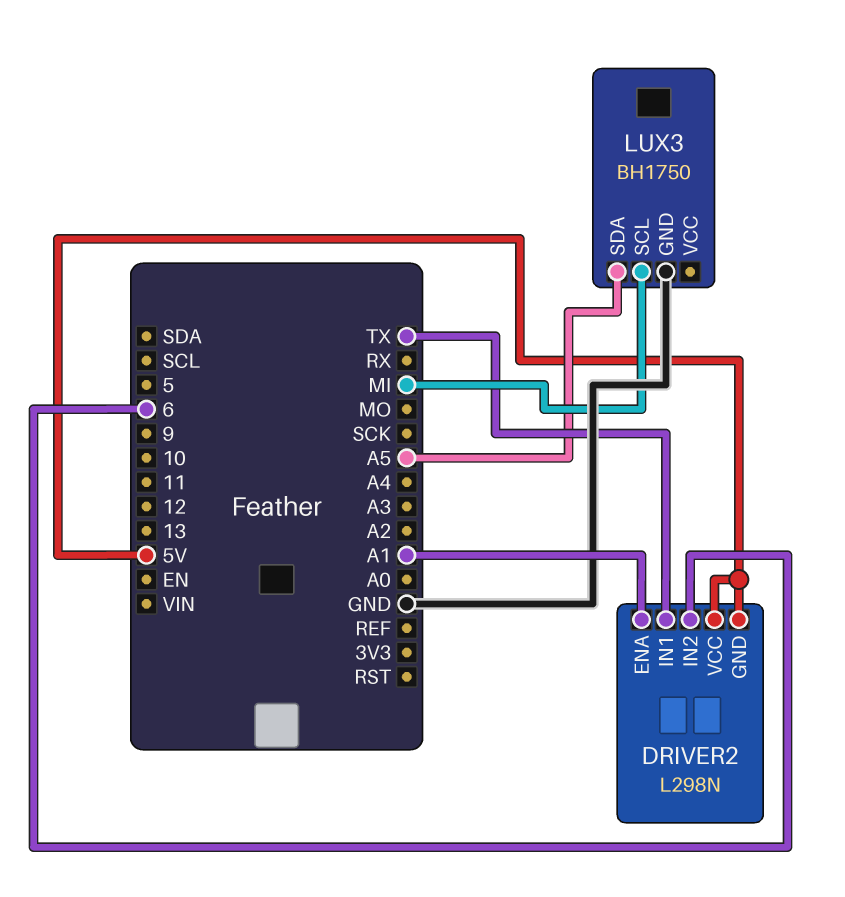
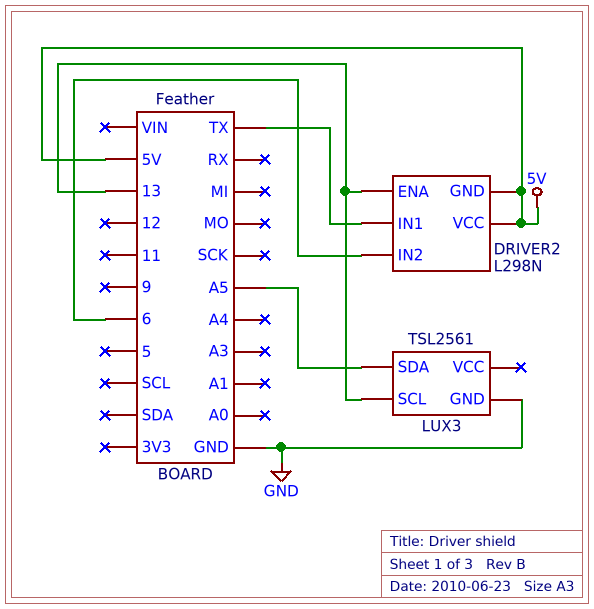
DRIVER2 pin ENA: A1 -> 13
LUX3: BH1750 -> TSL2561
LUX3 pin SCL: MI -> 13

